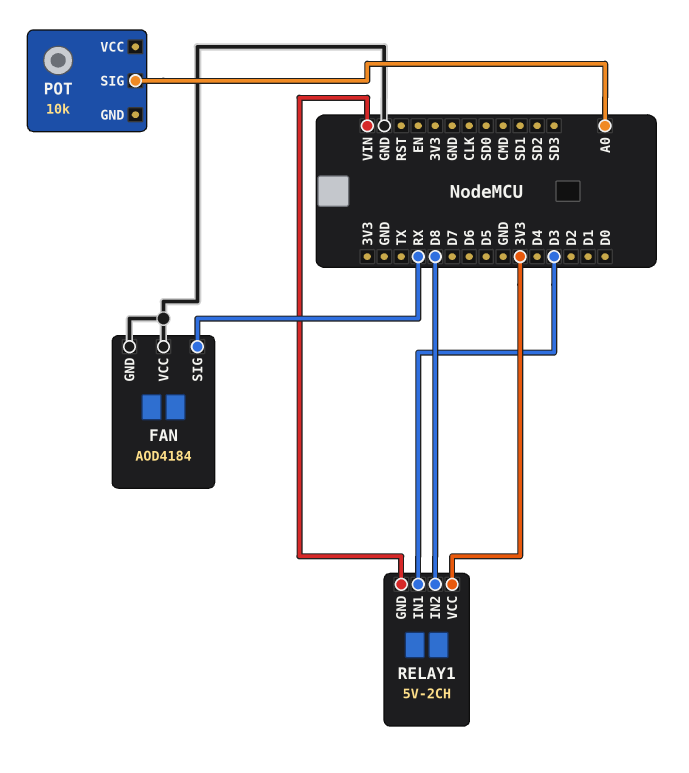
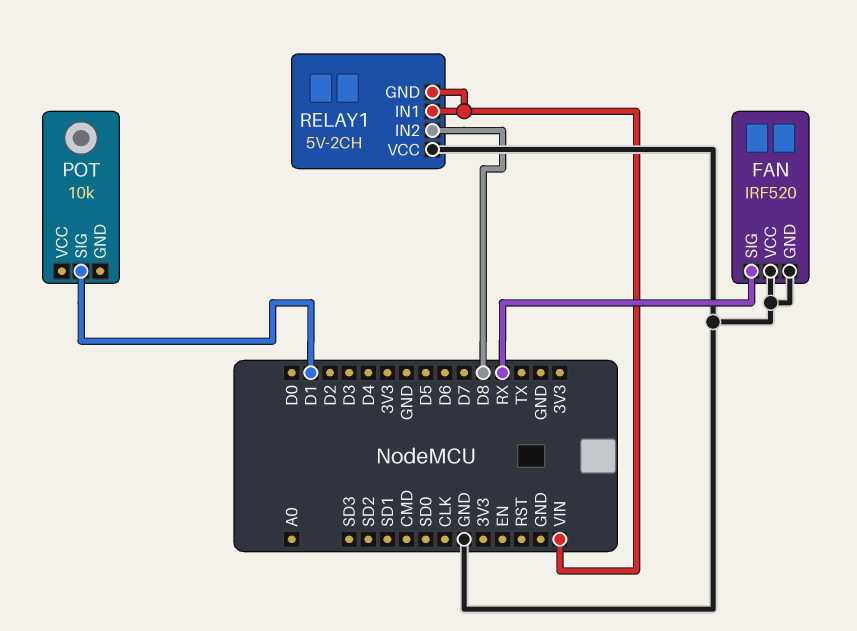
FAN: AOD4184 -> IRF520
POT pin SIG: A0 -> D1
RELAY1 pin IN1: D3 -> VIN
RELAY1 pin VCC: 3V3 -> GND

